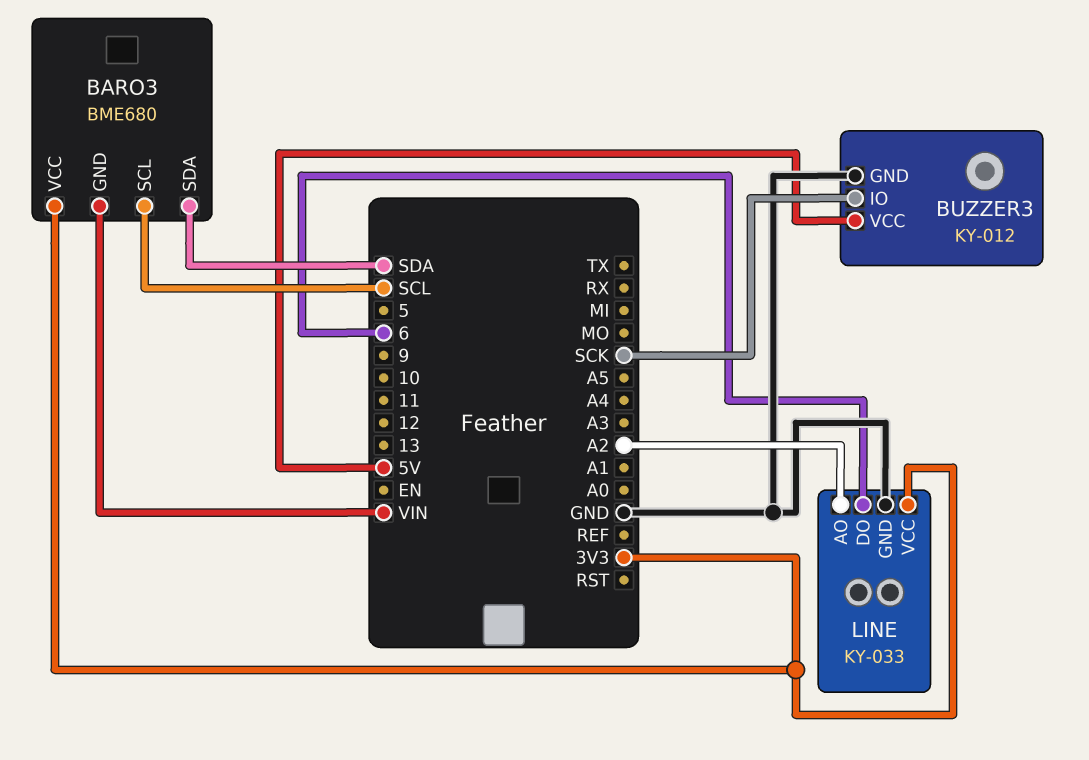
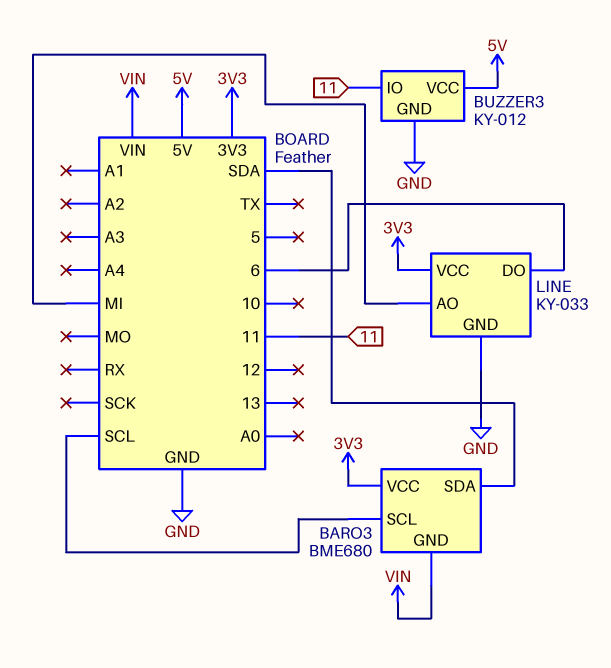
BUZZER3 pin IO: SCK -> 11
LINE pin AO: A2 -> MI

